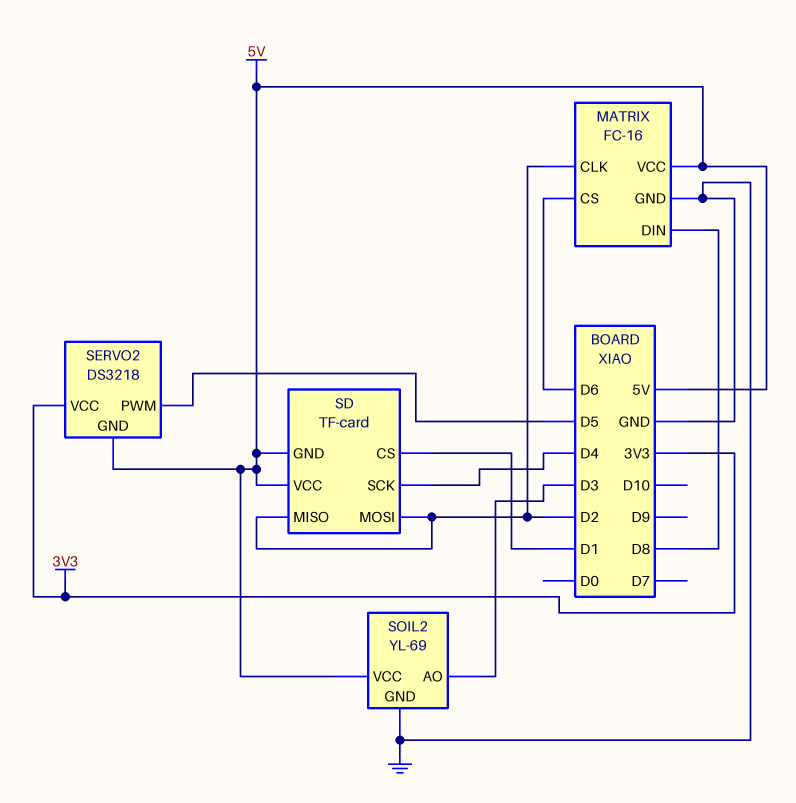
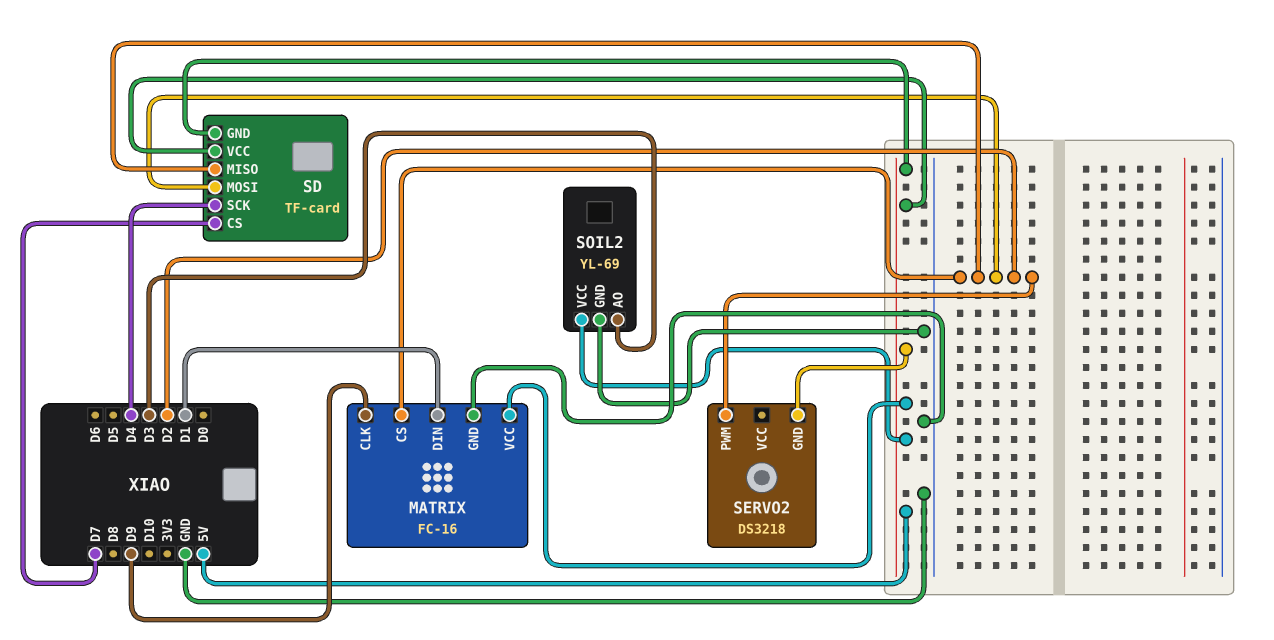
MATRIX pin CLK: D2 -> D9
MATRIX pin CS: D6 -> D2
MATRIX pin DIN: D8 -> D1
SD pin CS: D1 -> D7
SERVO2 pin PWM: D5 -> D2
SERVO2 pin VCC: 3V3 -> none

